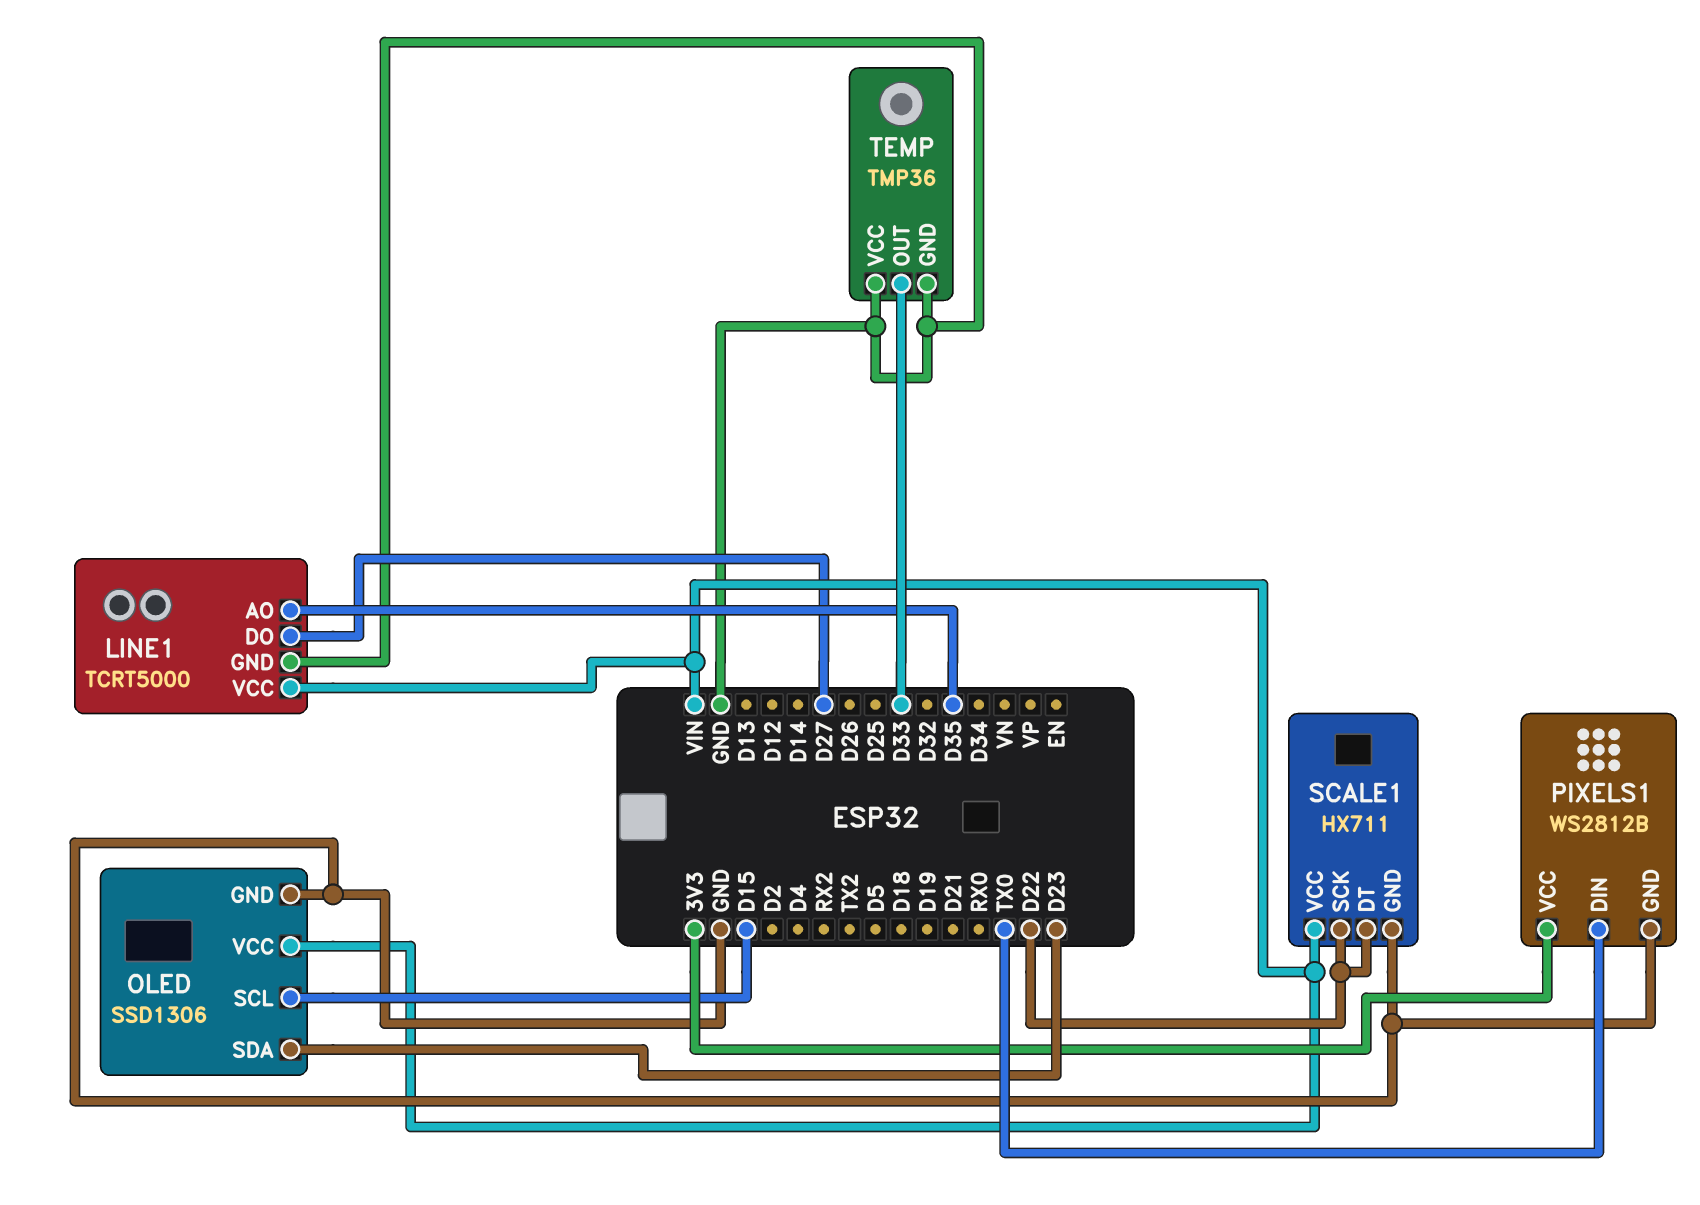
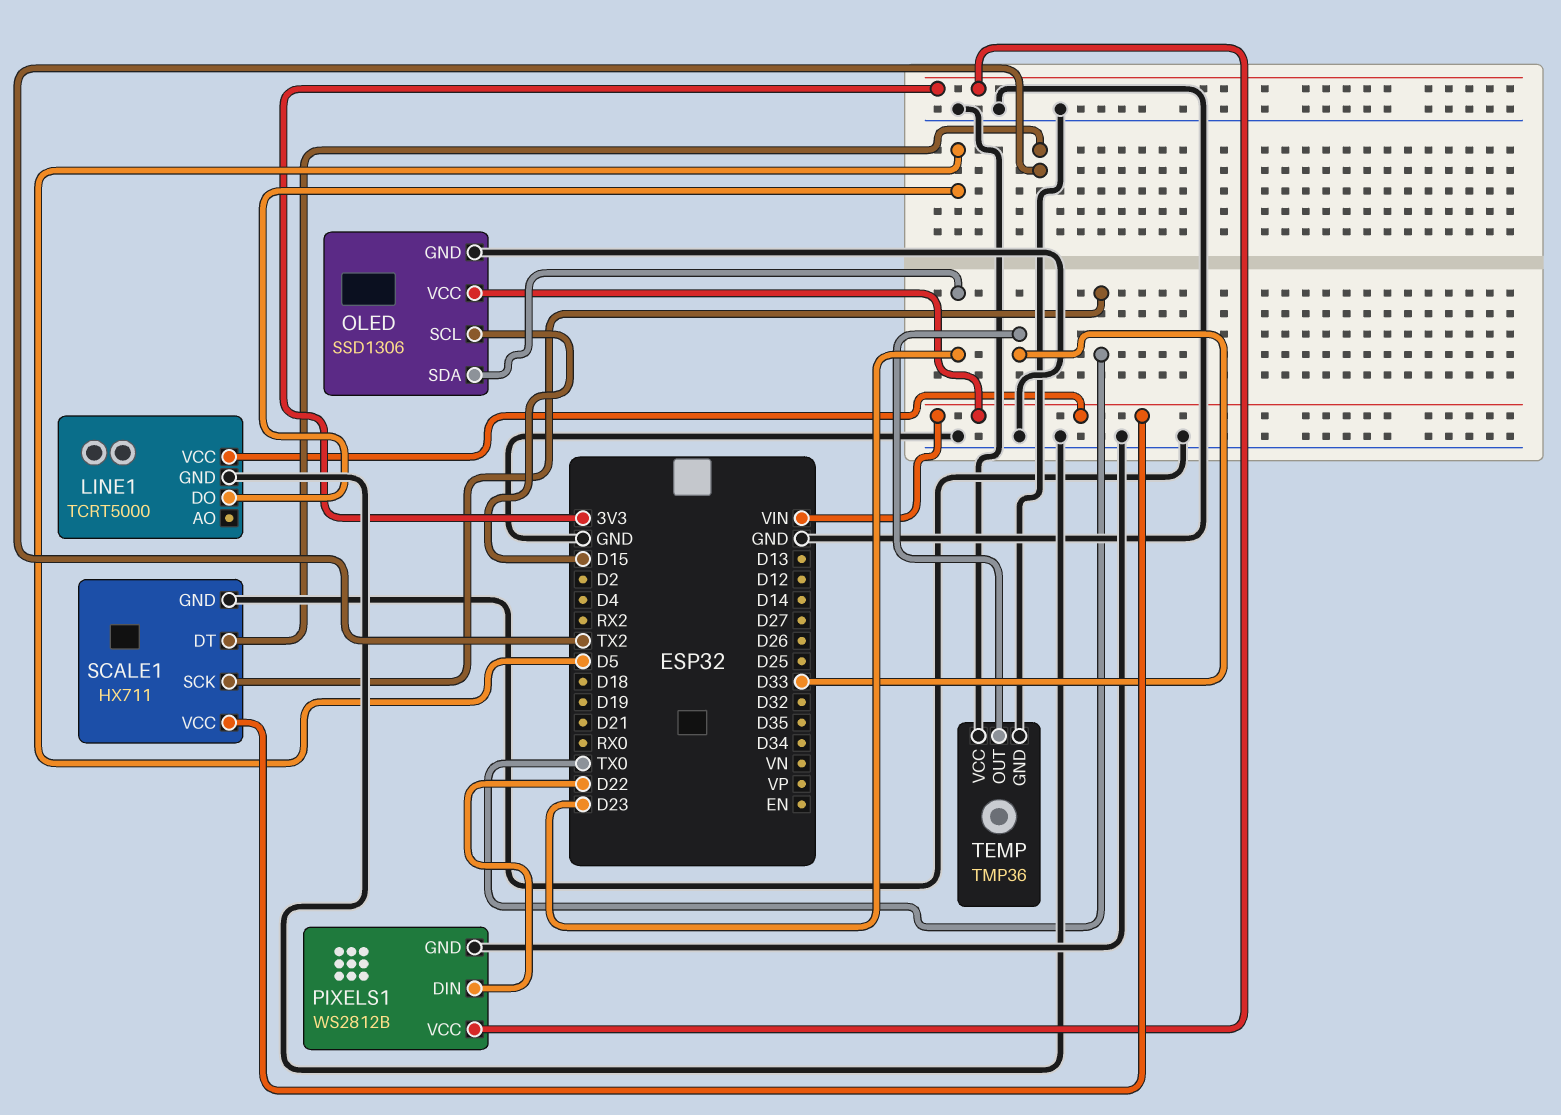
LINE1 pin AO: D35 -> none
LINE1 pin DO: D27 -> D5
PIXELS1 pin DIN: TX0 -> D22
SCALE1 pin DT: D22 -> TX2
SCALE1 pin SCK: D22 -> TX0

